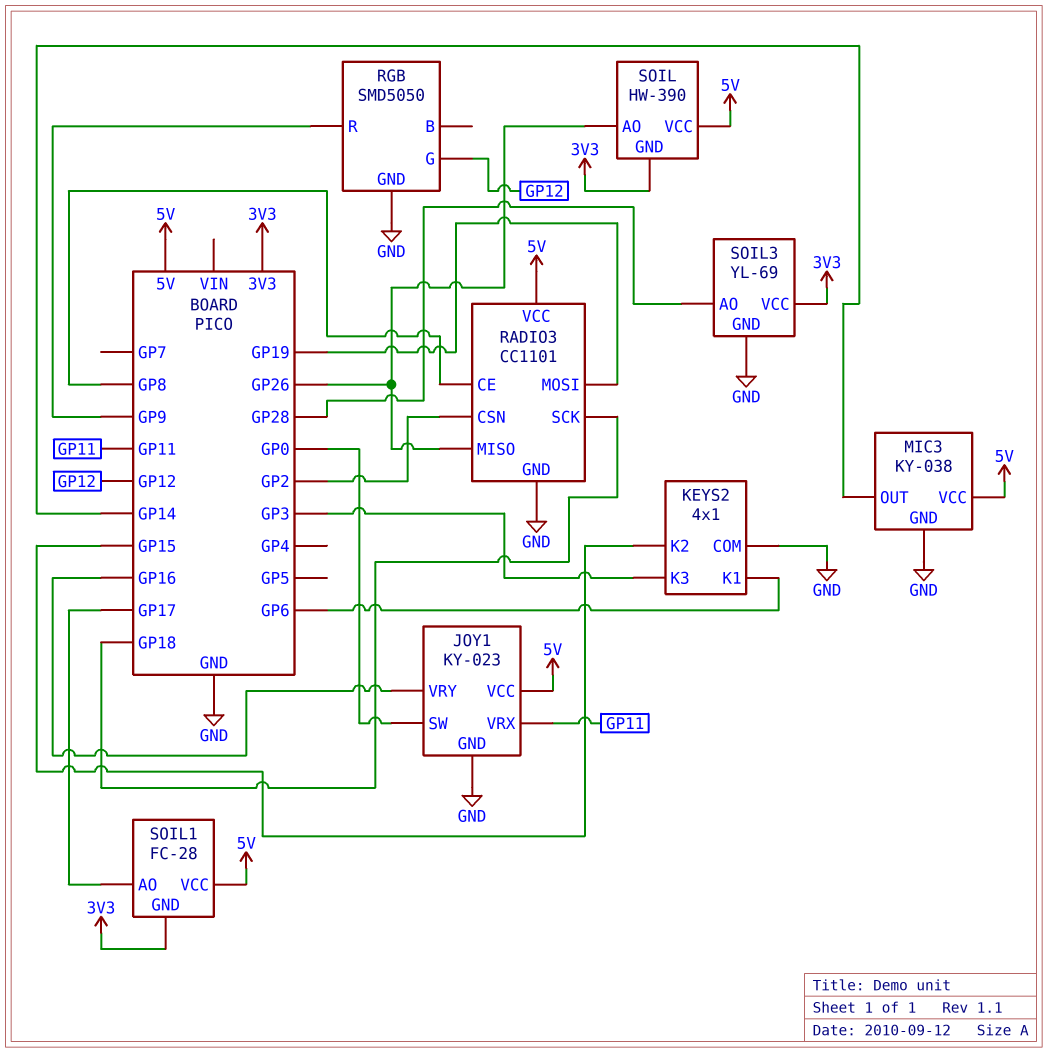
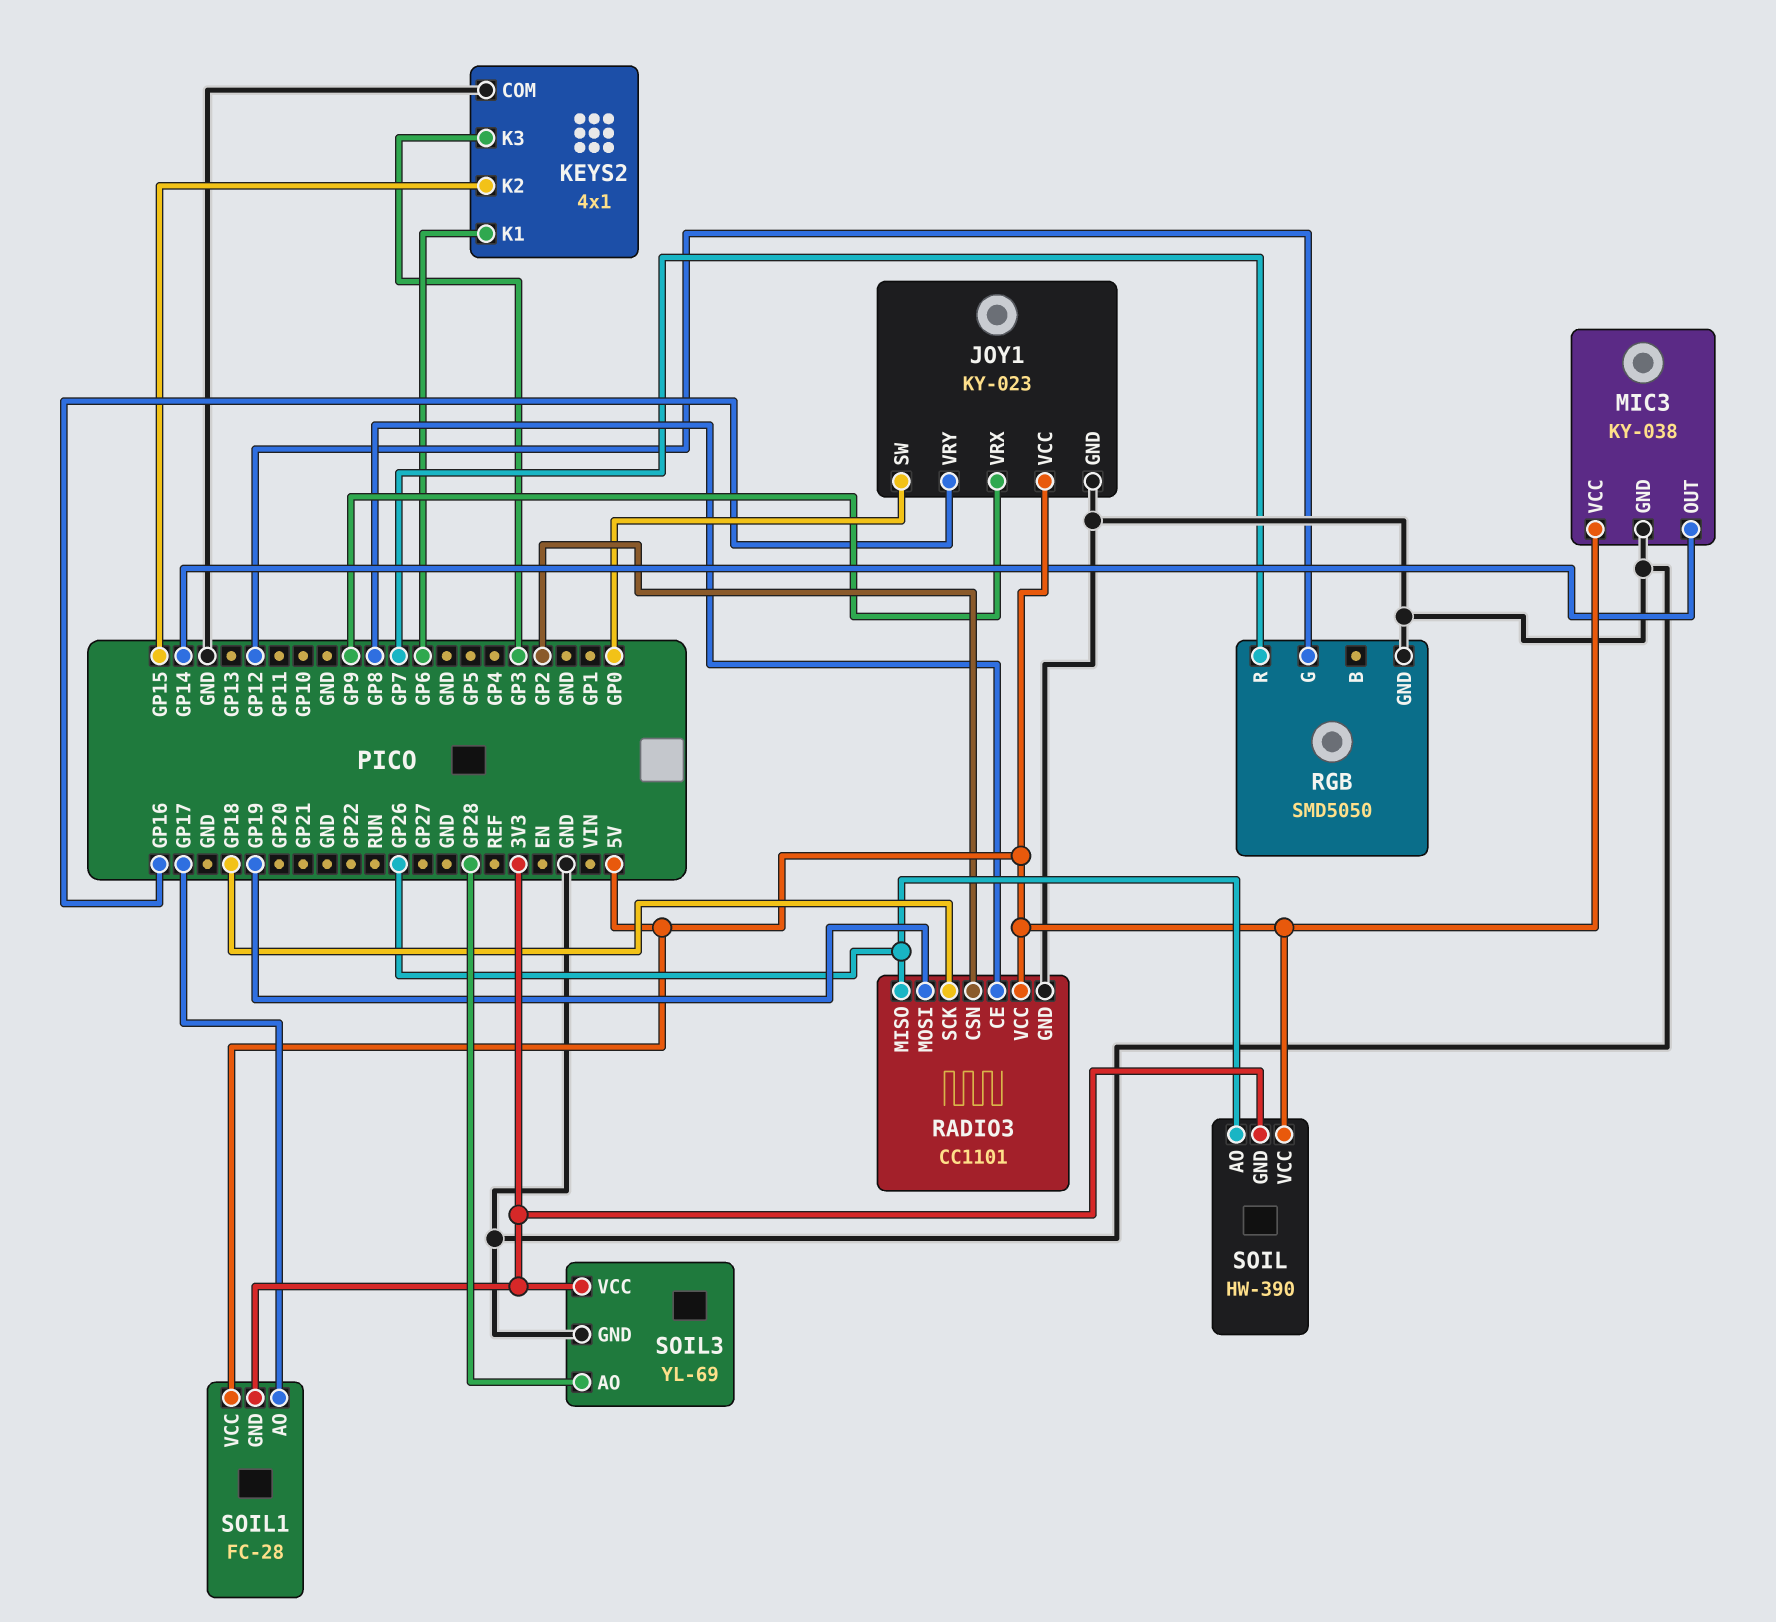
JOY1 pin VRX: GP11 -> GP9
RGB pin R: GP9 -> GP7

